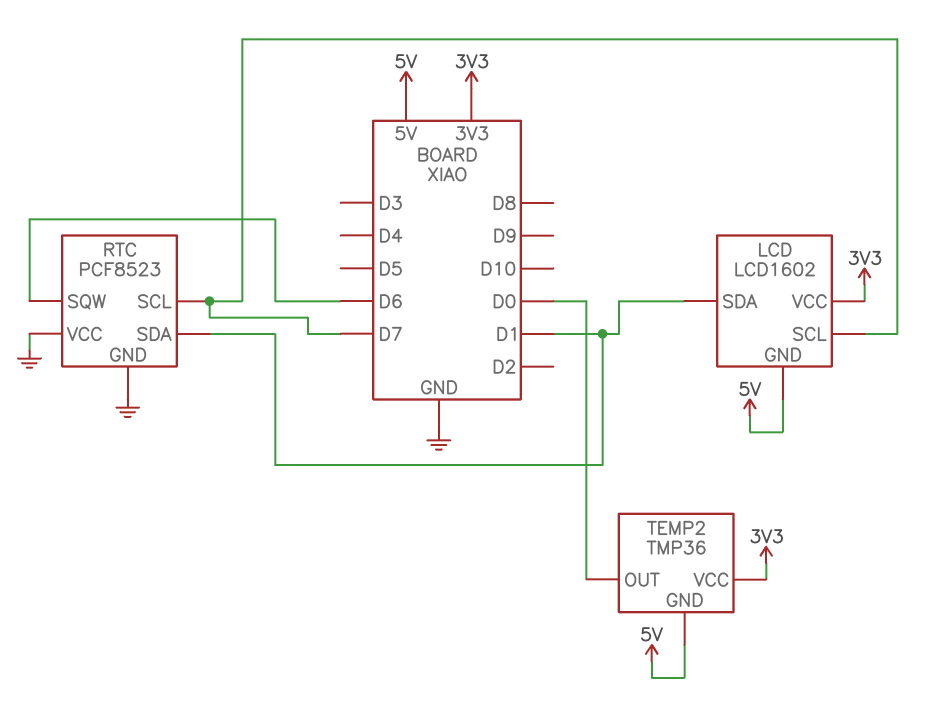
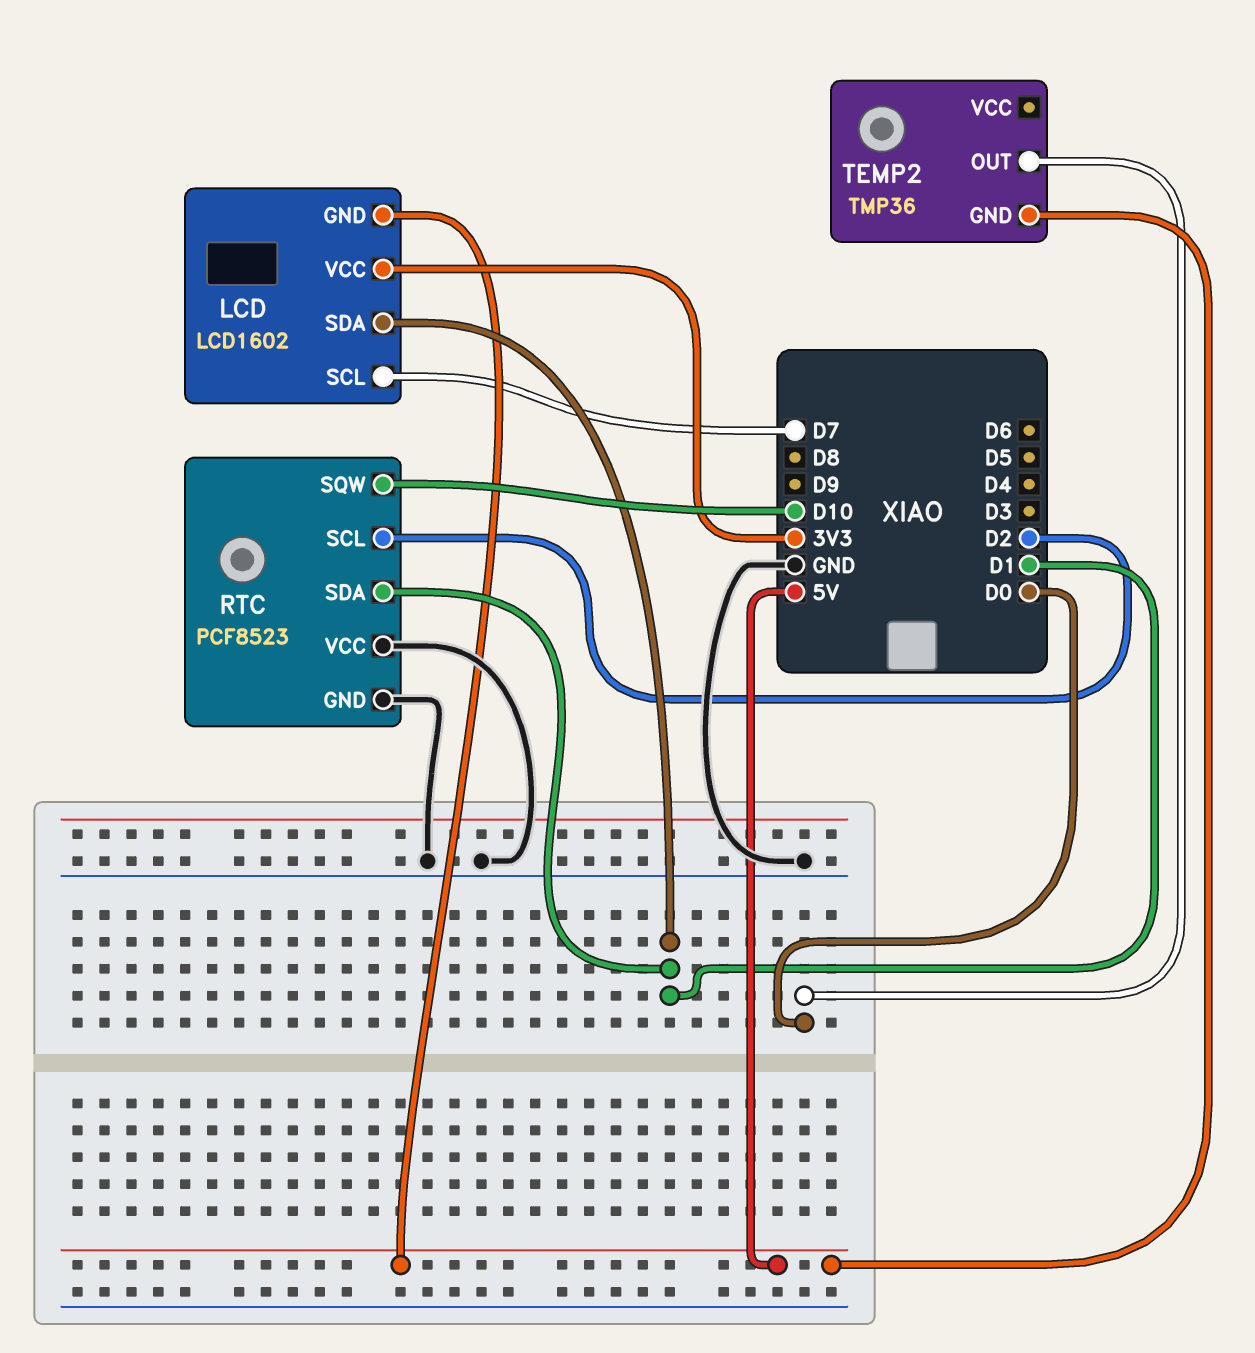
RTC pin SCL: D7 -> D2
RTC pin SQW: D6 -> D10
TEMP2 pin VCC: 3V3 -> none

